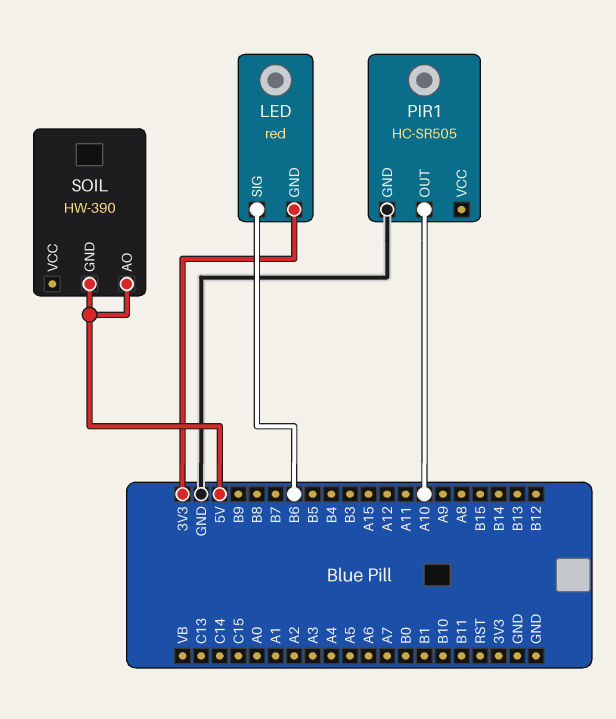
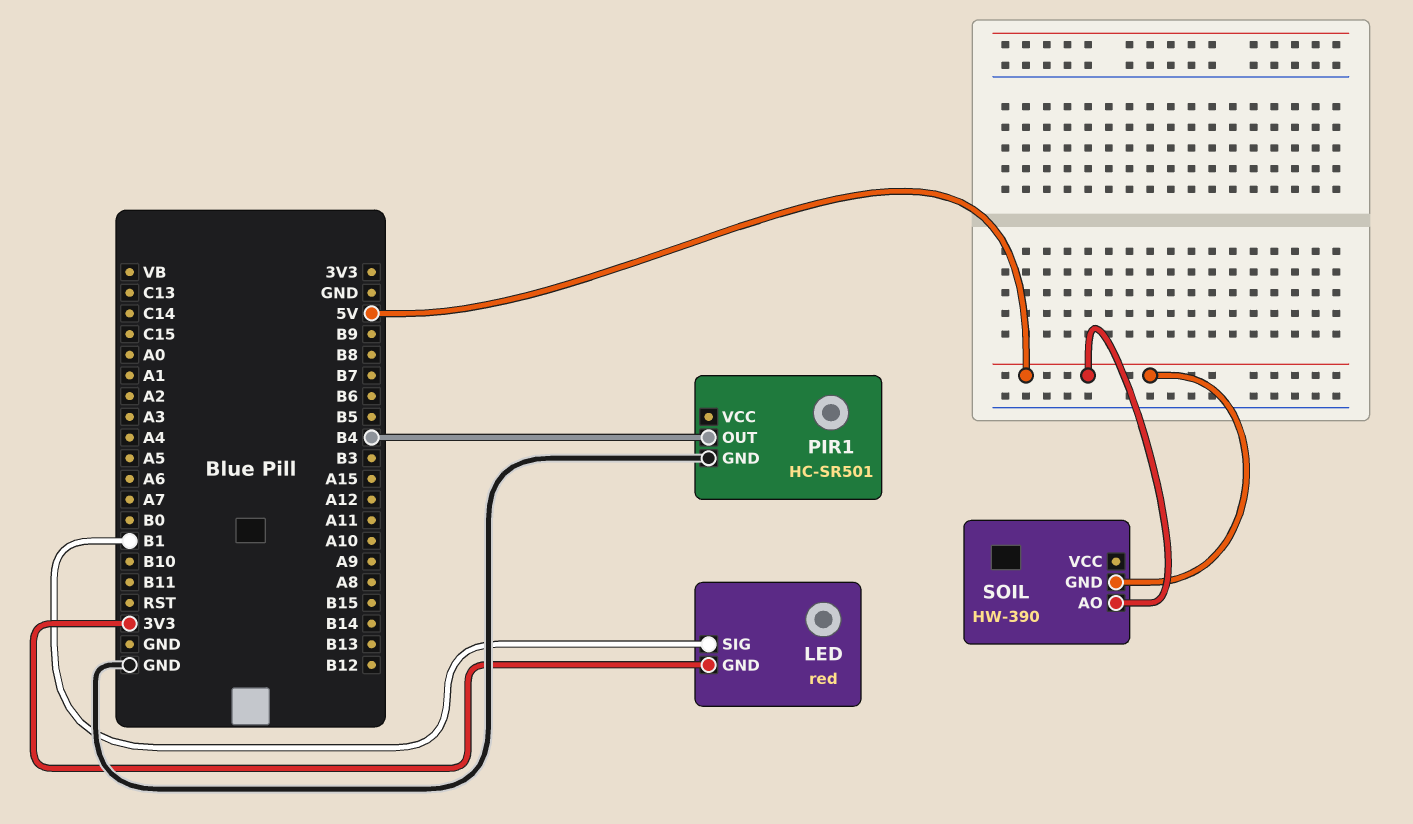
LED pin SIG: B6 -> B1
PIR1: HC-SR505 -> HC-SR501
PIR1 pin OUT: A10 -> B4

